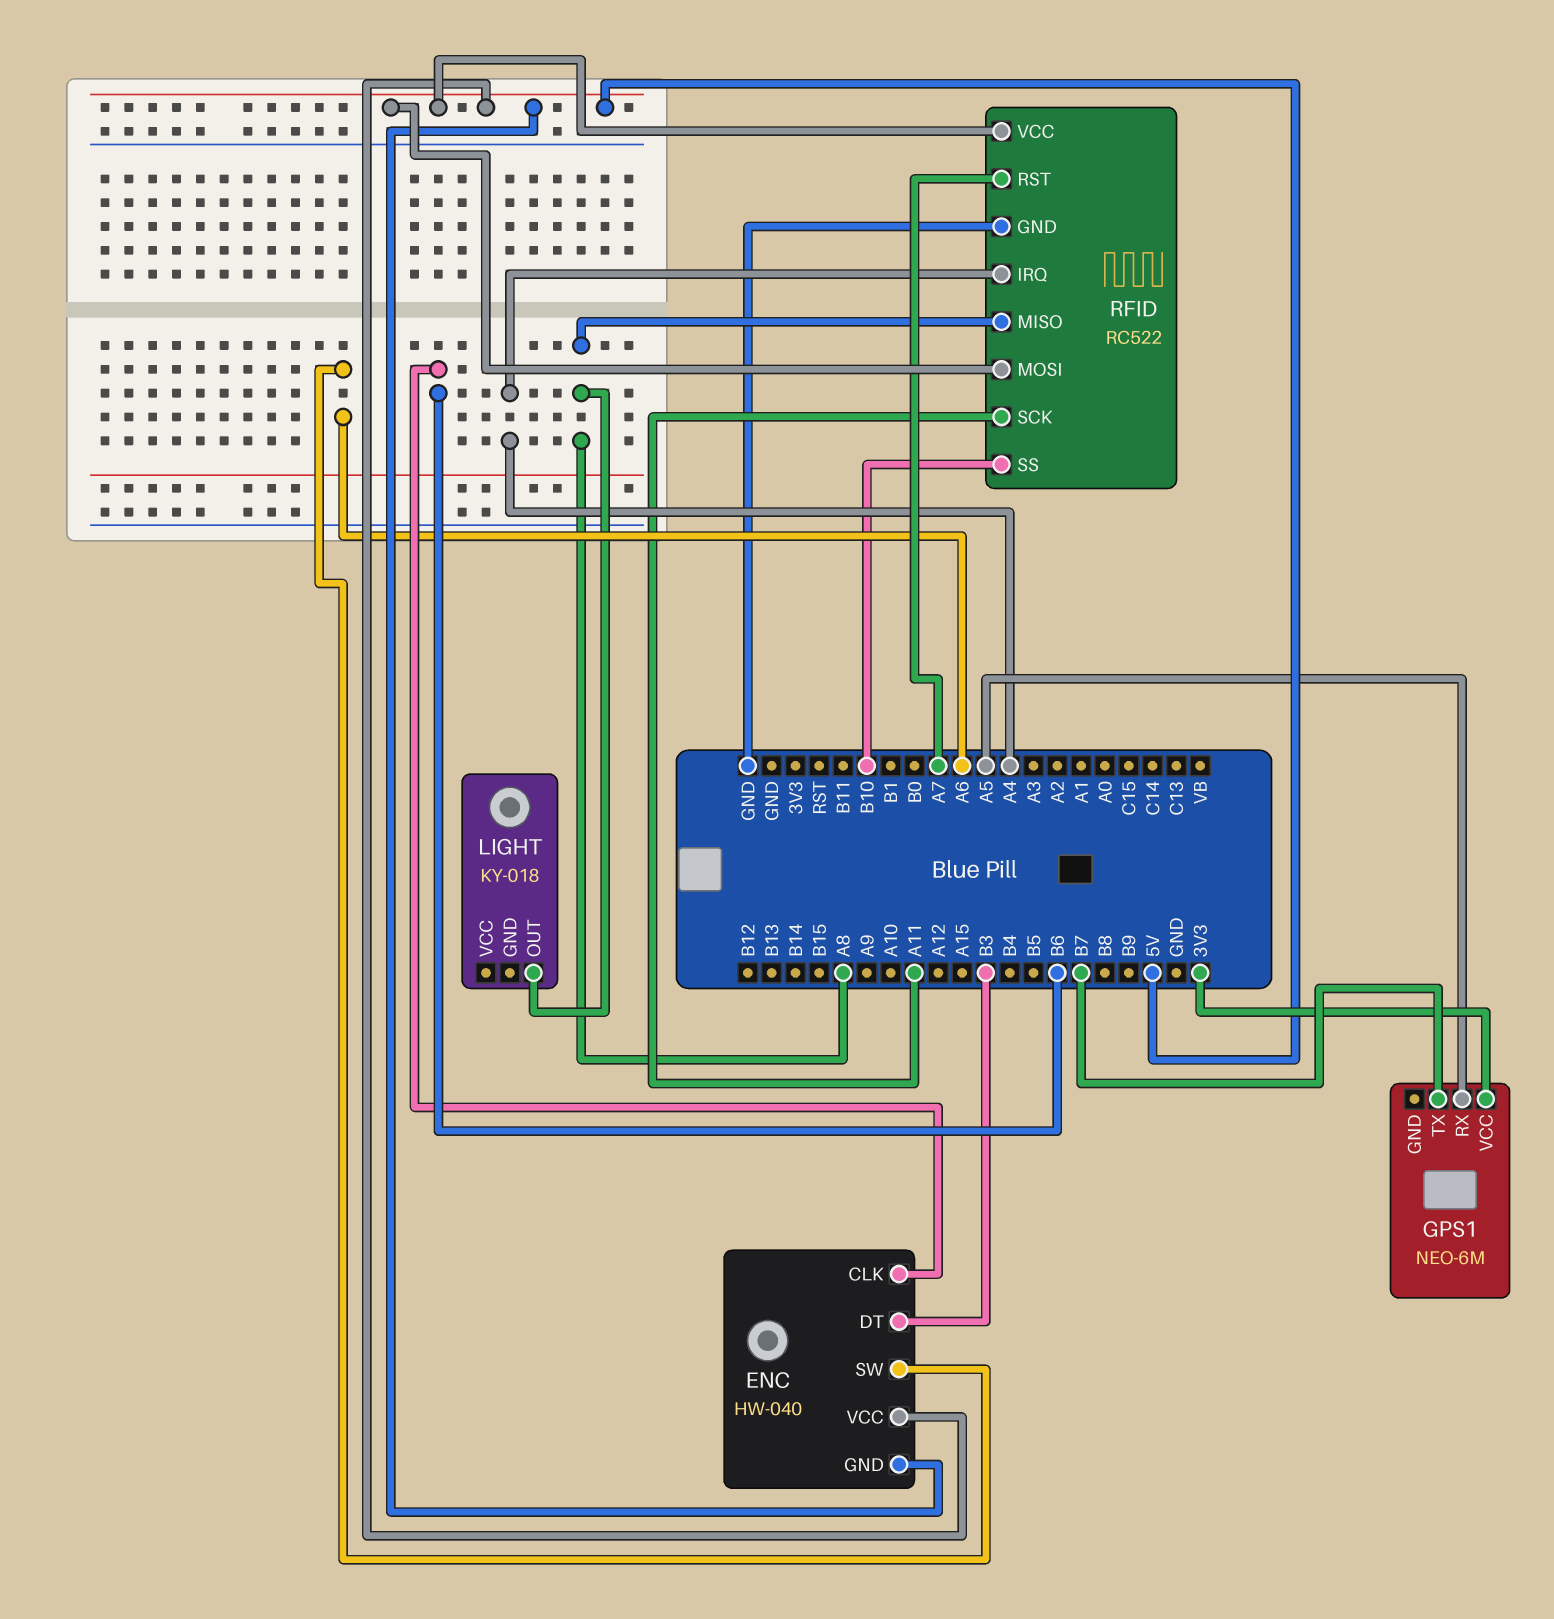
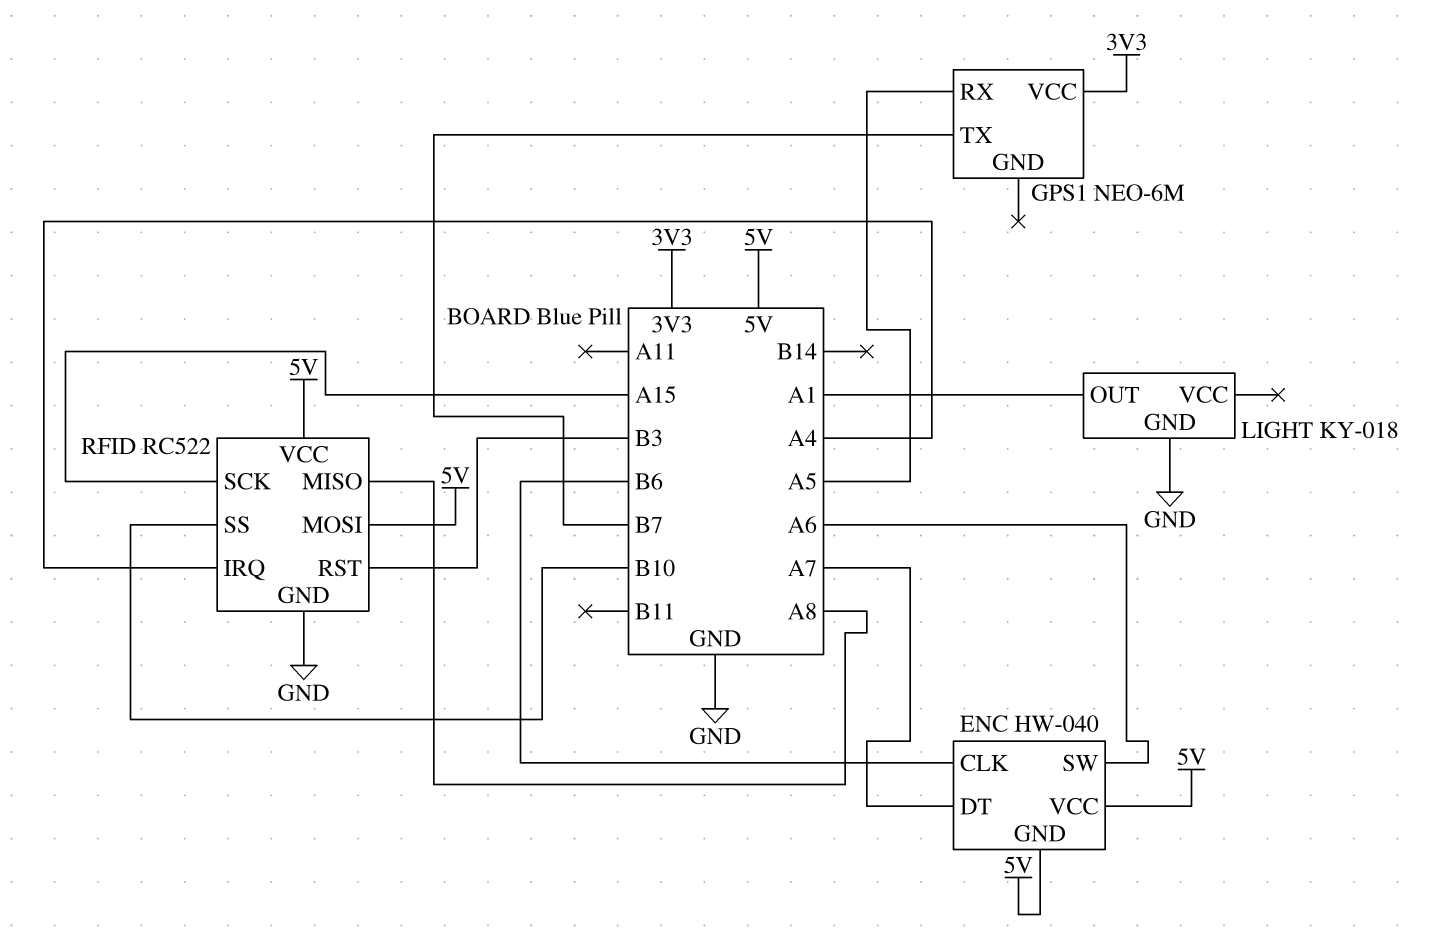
ENC pin DT: B3 -> A7
LIGHT pin GND: none -> GND
LIGHT pin OUT: A8 -> A1
RFID pin RST: A7 -> B3
RFID pin SCK: A11 -> A15

